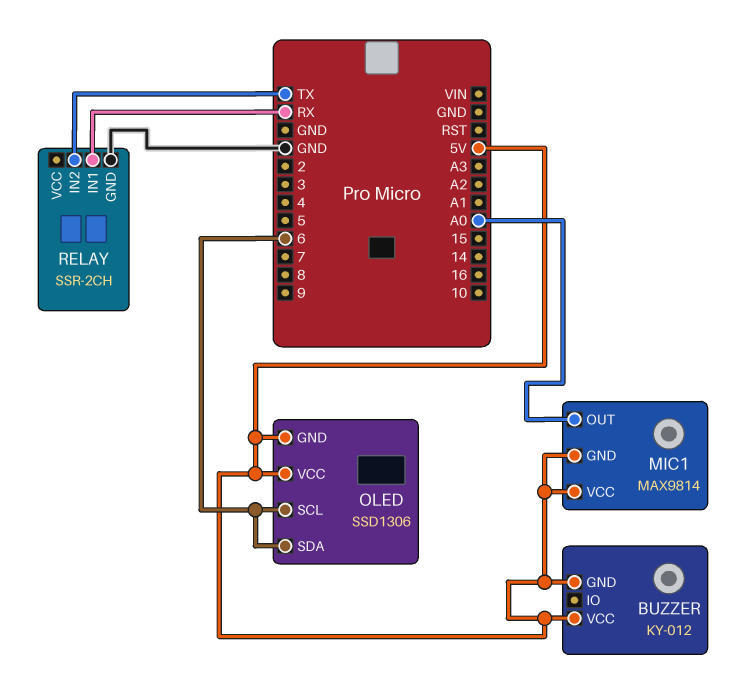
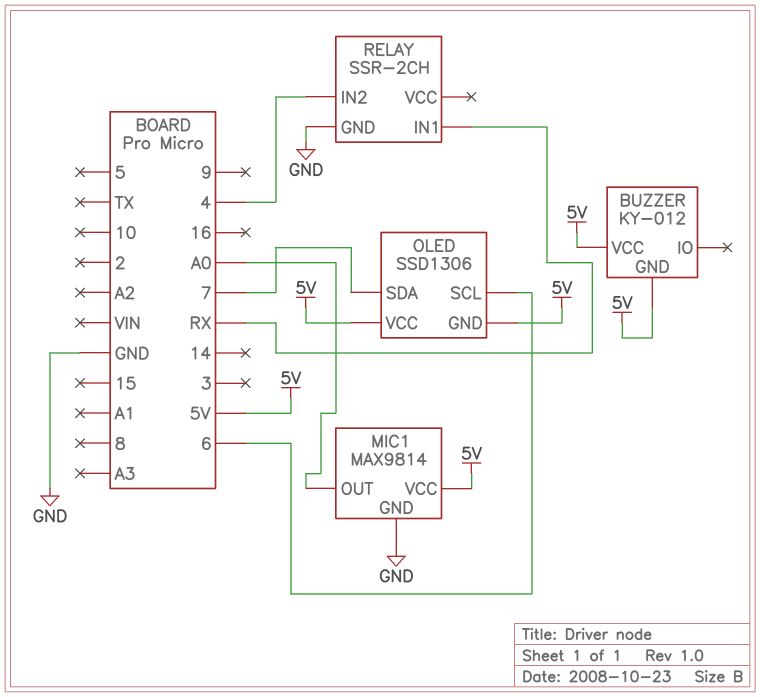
MIC1 pin GND: 5V -> GND
OLED pin SDA: 6 -> 7
RELAY pin IN2: TX -> 4

